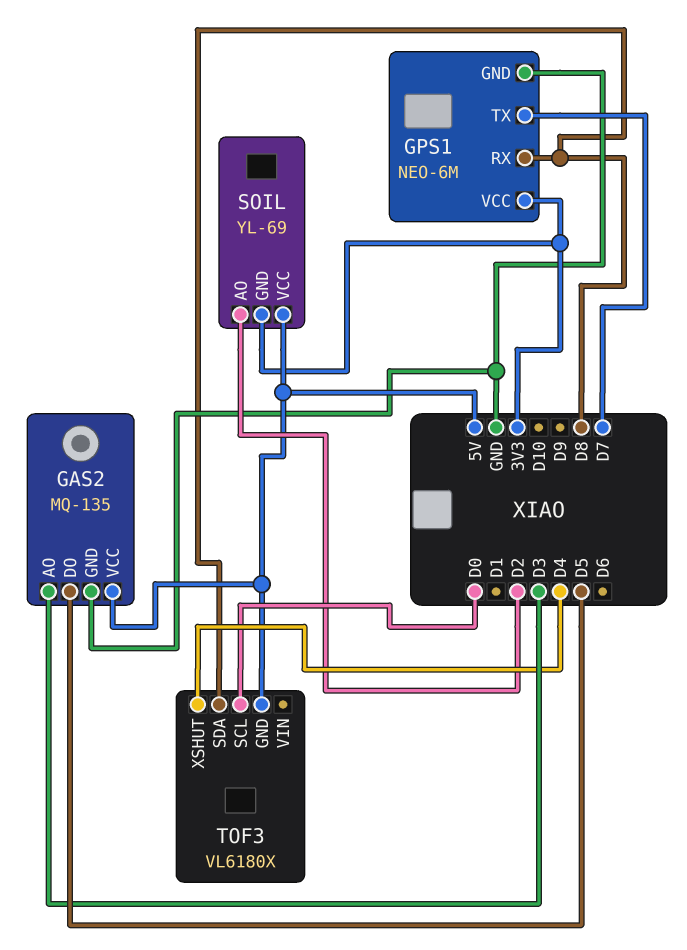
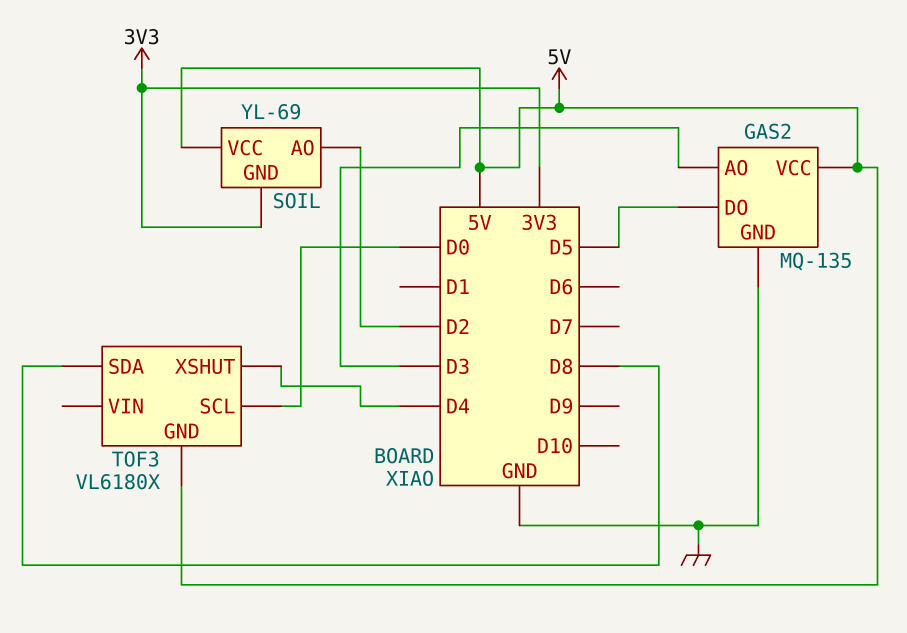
GPS1: NEO-6M -> none
GPS1 pin GND: GND -> none
GPS1 pin RX: D8 -> none
GPS1 pin TX: D7 -> none
GPS1 pin VCC: 3V3 -> none

